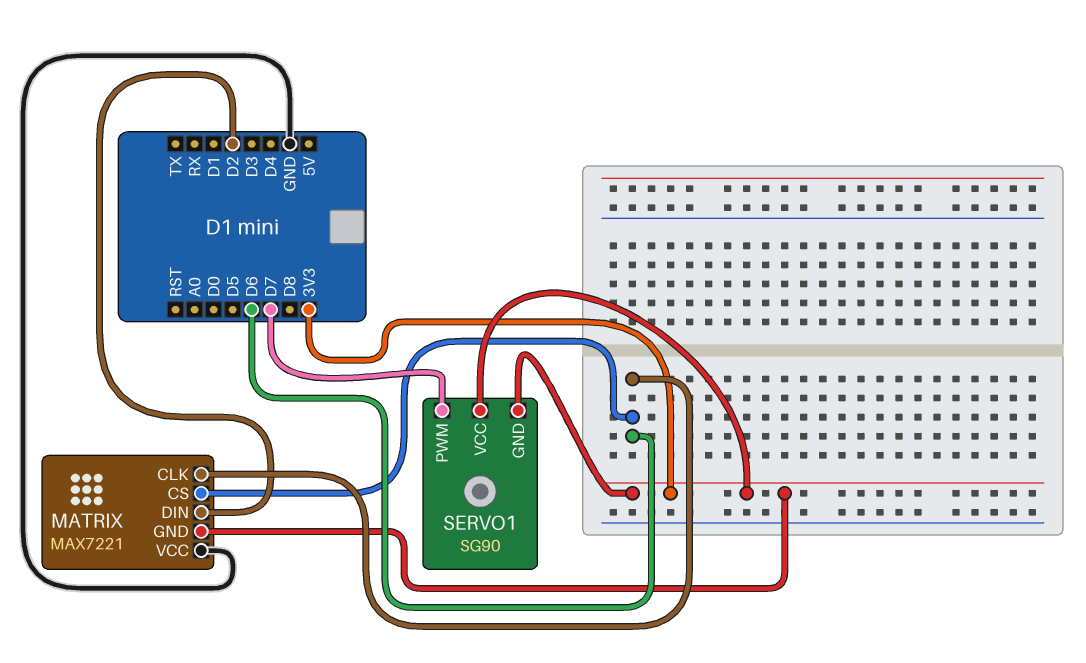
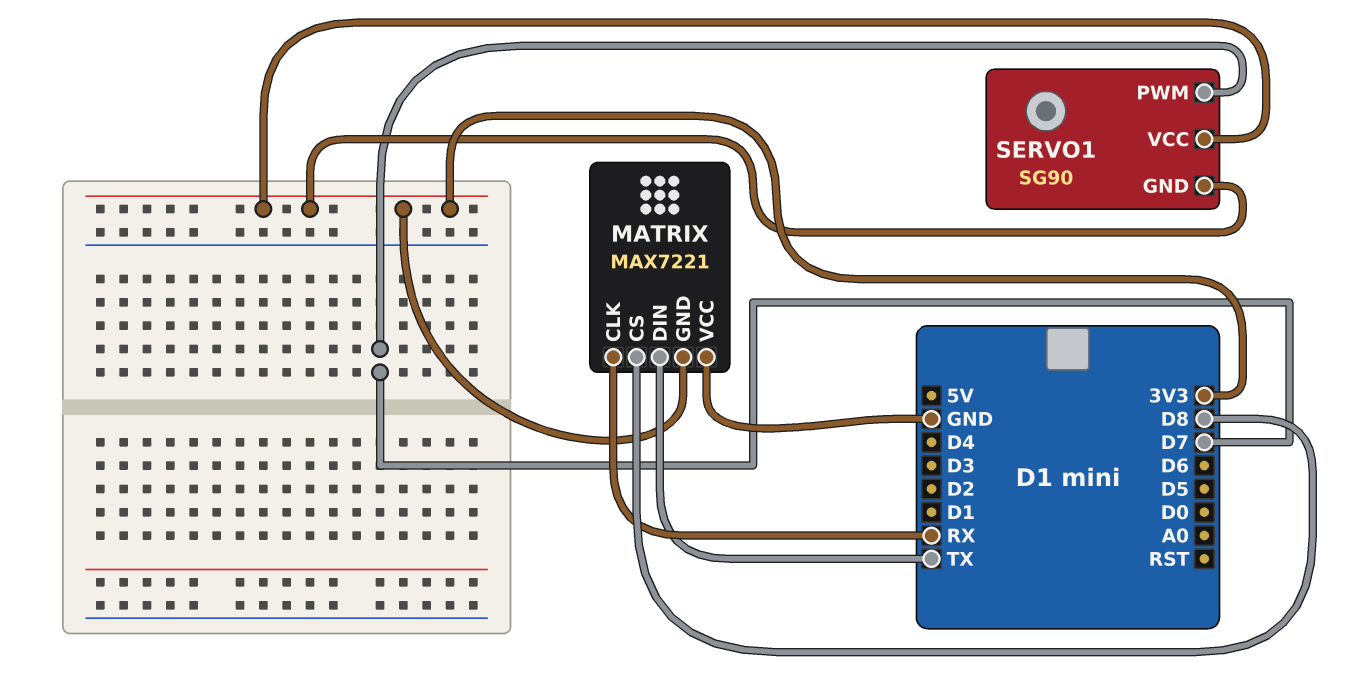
MATRIX pin CLK: D6 -> RX
MATRIX pin CS: D6 -> D8
MATRIX pin DIN: D2 -> TX

